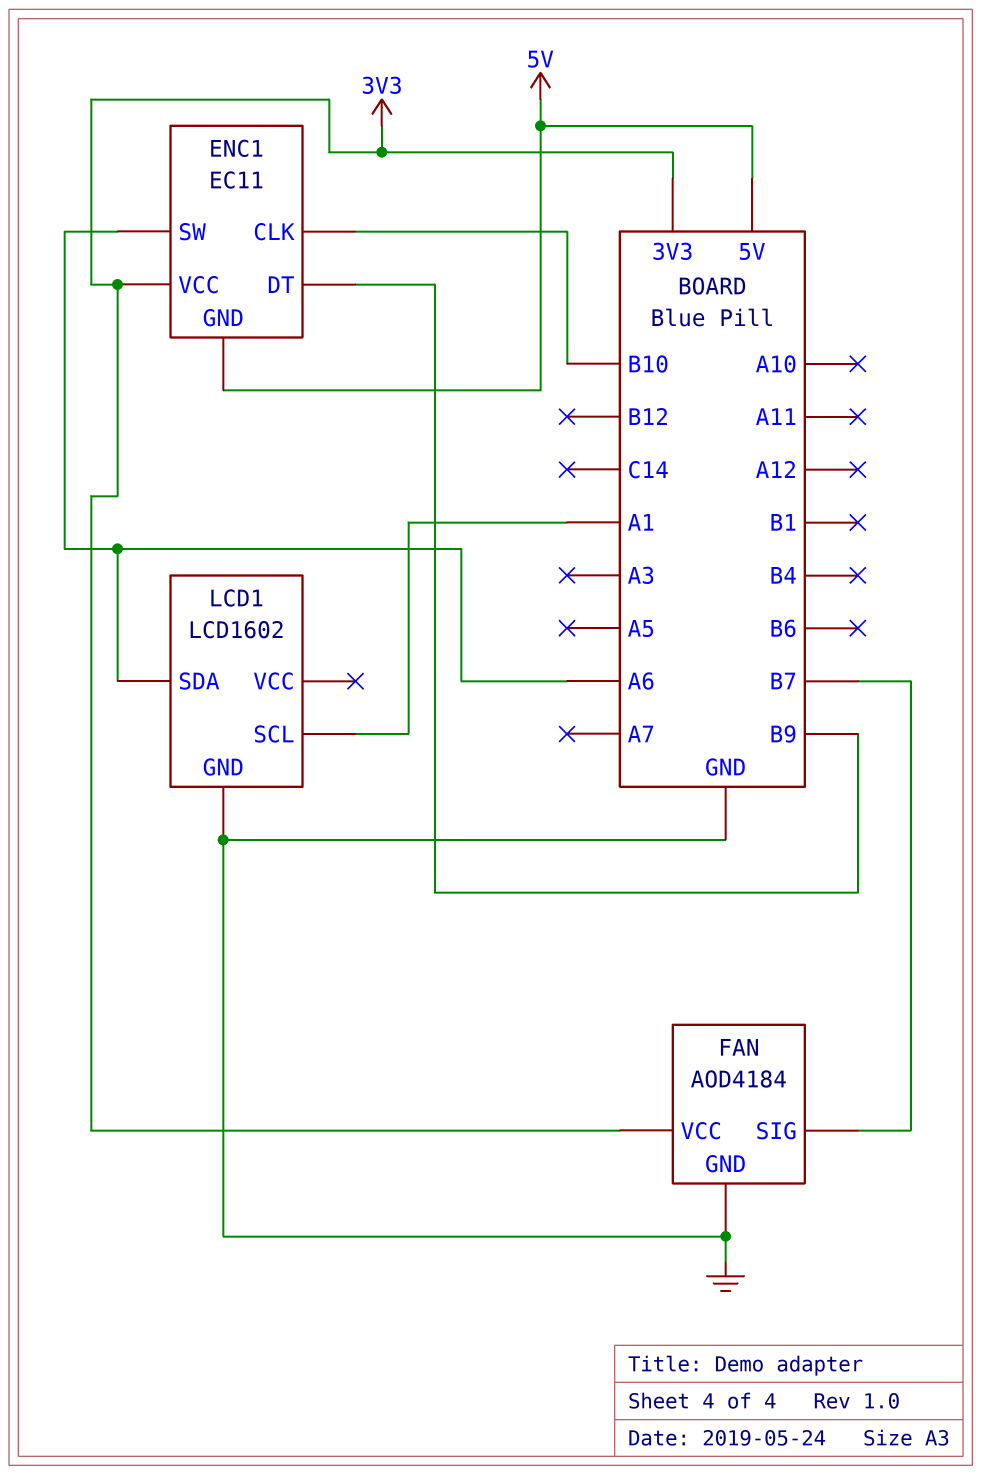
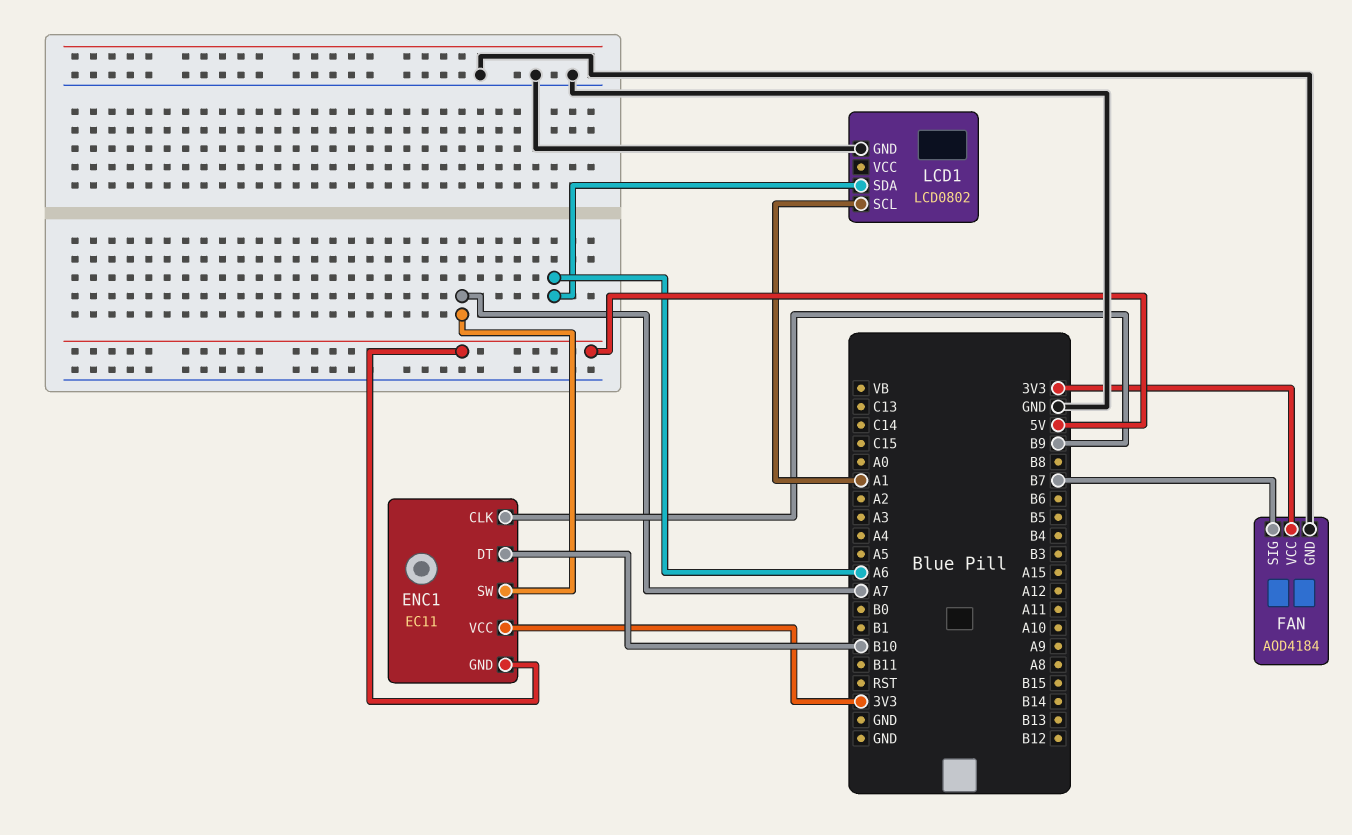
ENC1 pin CLK: B10 -> B9
ENC1 pin DT: B9 -> B10
ENC1 pin SW: A6 -> A7
LCD1: LCD1602 -> LCD0802

